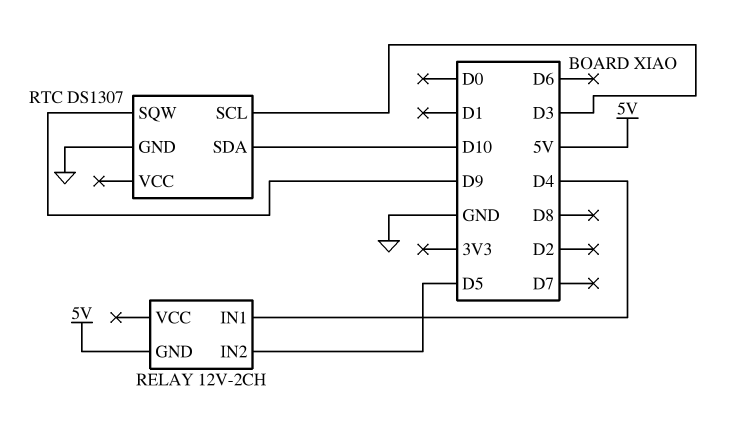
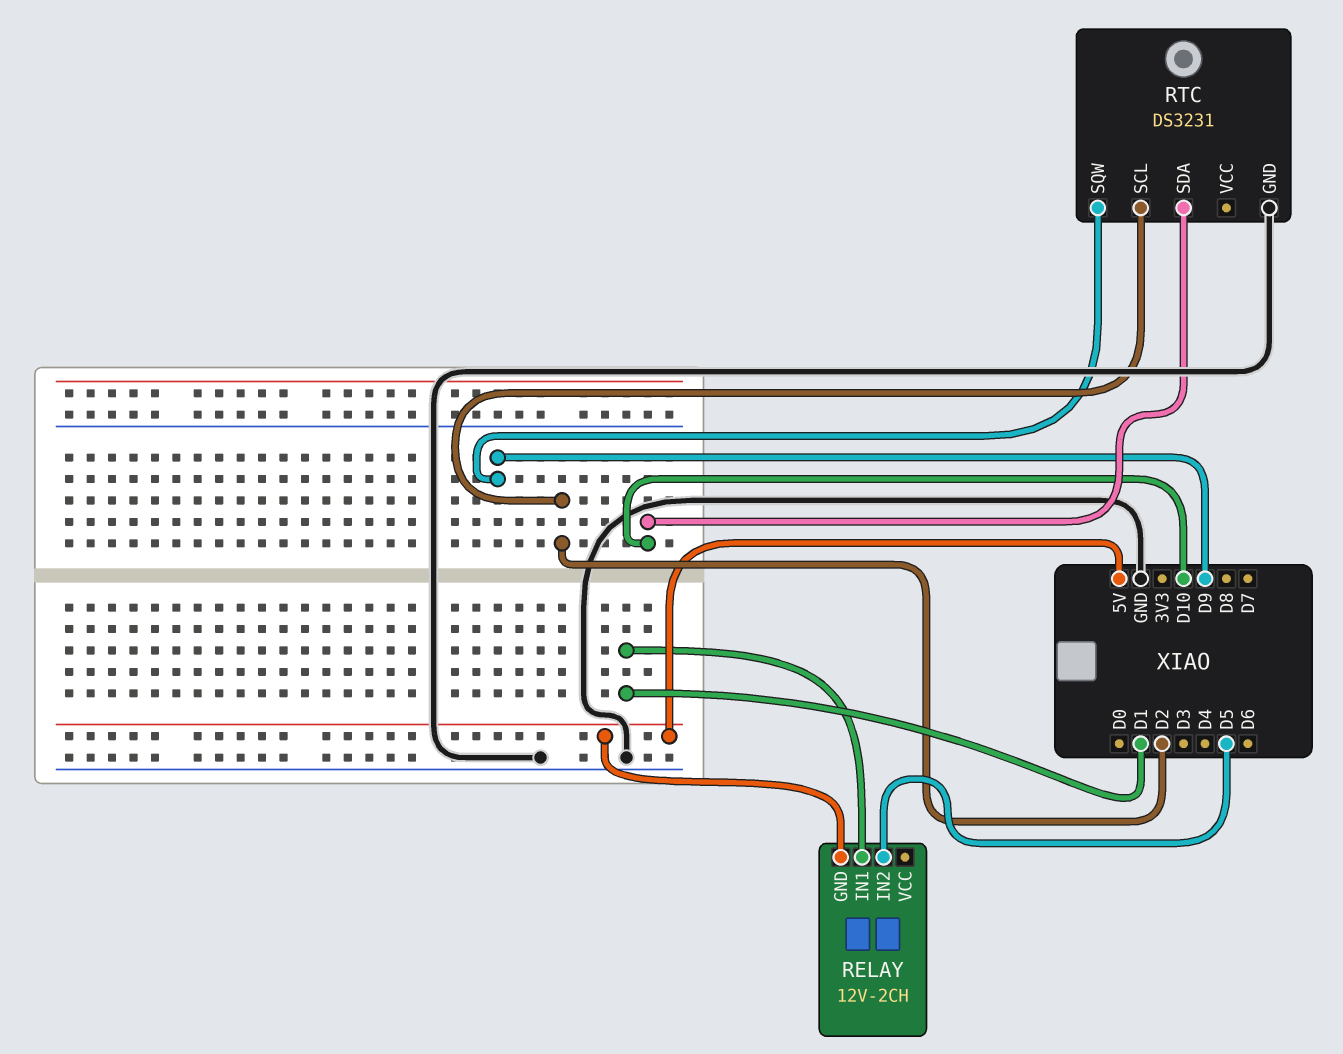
RELAY pin IN1: D4 -> D1
RTC: DS1307 -> DS3231
RTC pin SCL: D3 -> D2

